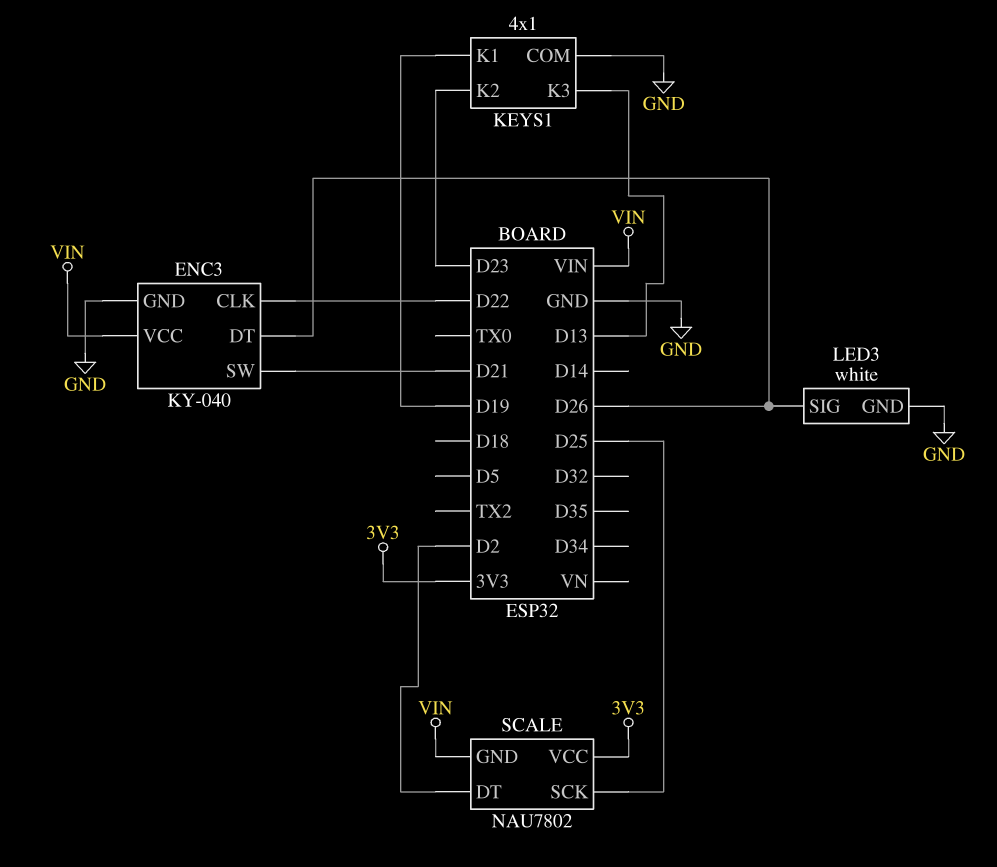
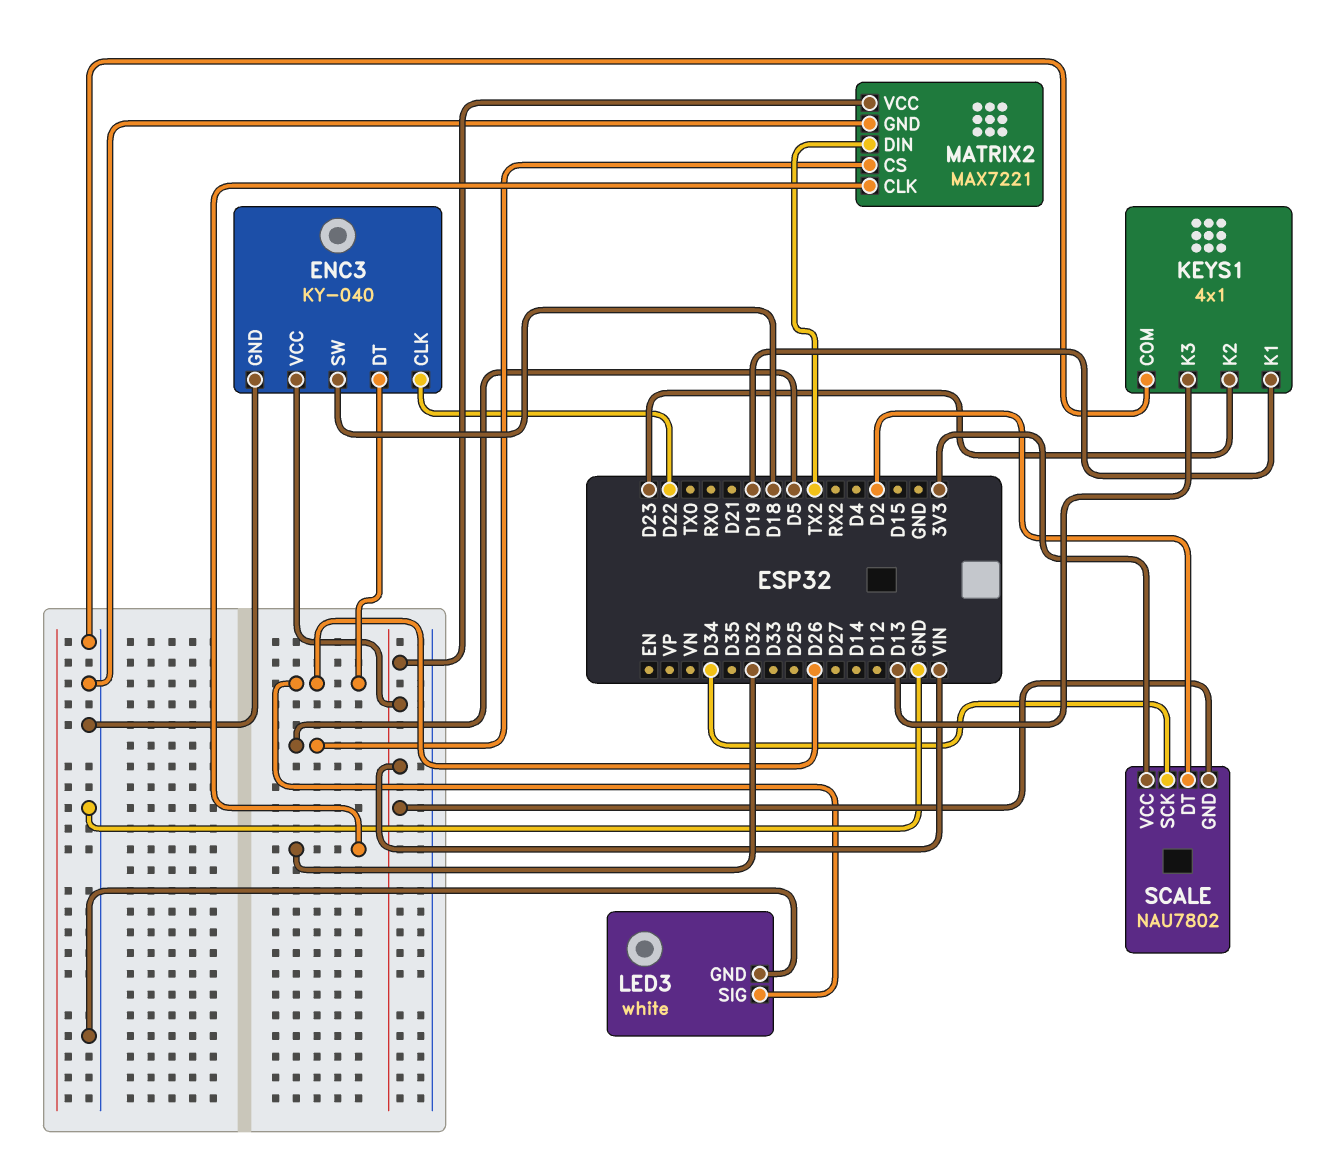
ENC3 pin SW: D21 -> D18
MATRIX2: none -> MAX7221
MATRIX2 pin CLK: none -> D32
MATRIX2 pin CS: none -> D5
MATRIX2 pin DIN: none -> TX2
MATRIX2 pin GND: none -> GND
MATRIX2 pin VCC: none -> VIN
SCALE pin SCK: D25 -> D34

